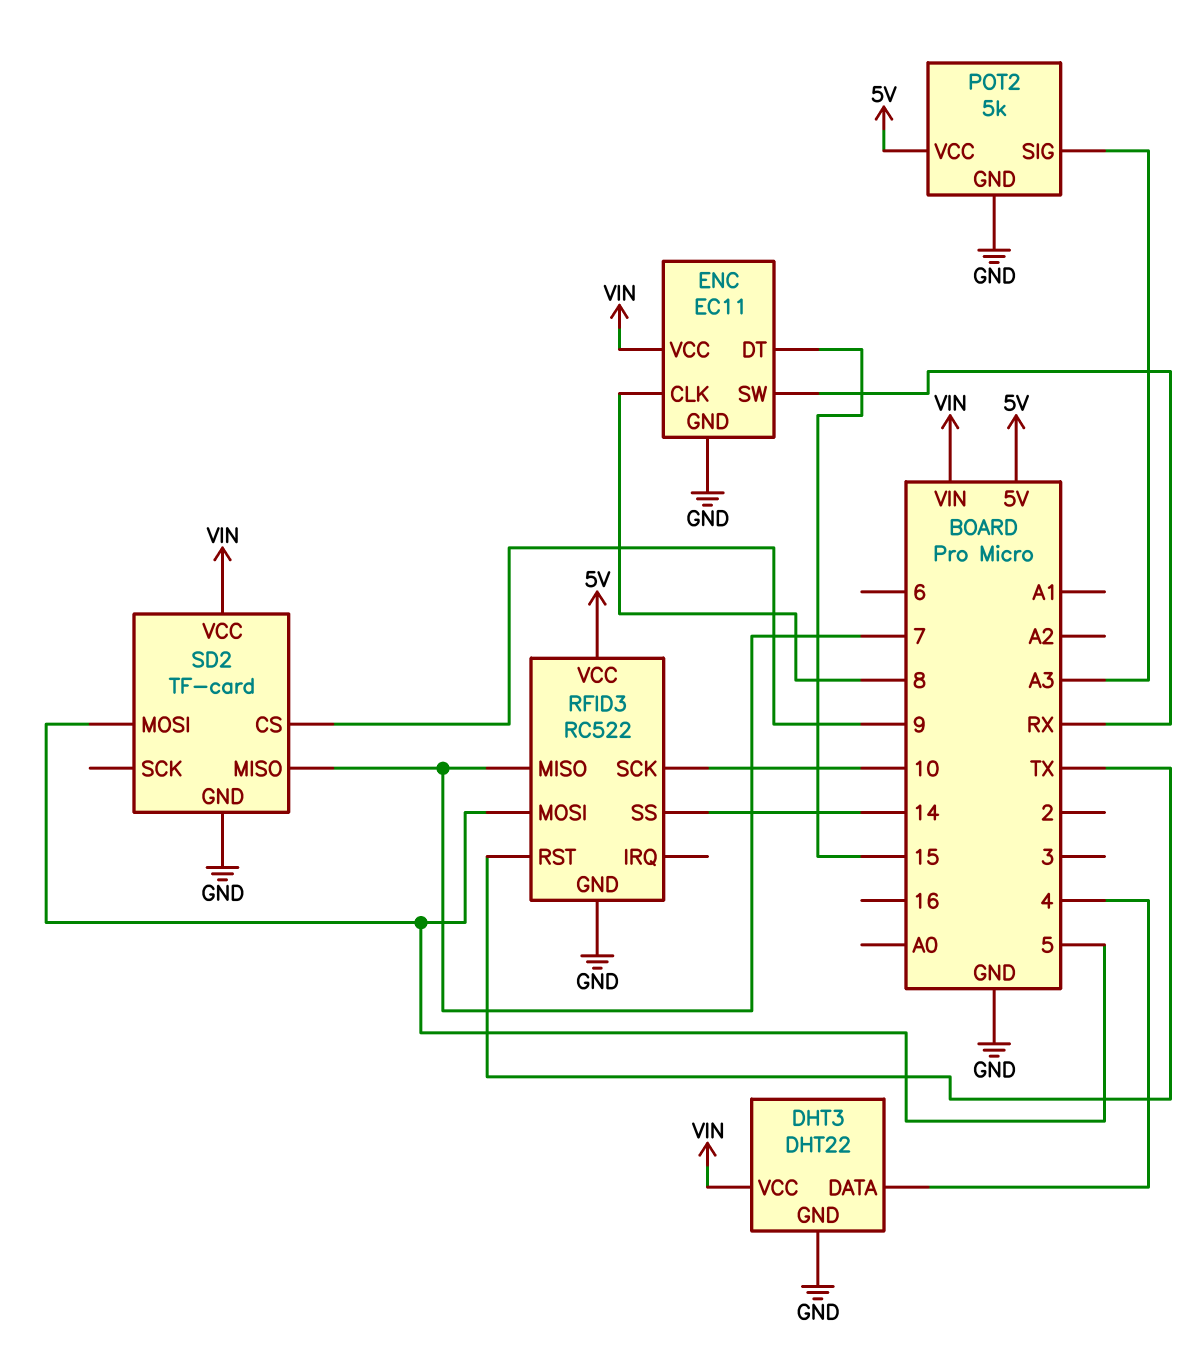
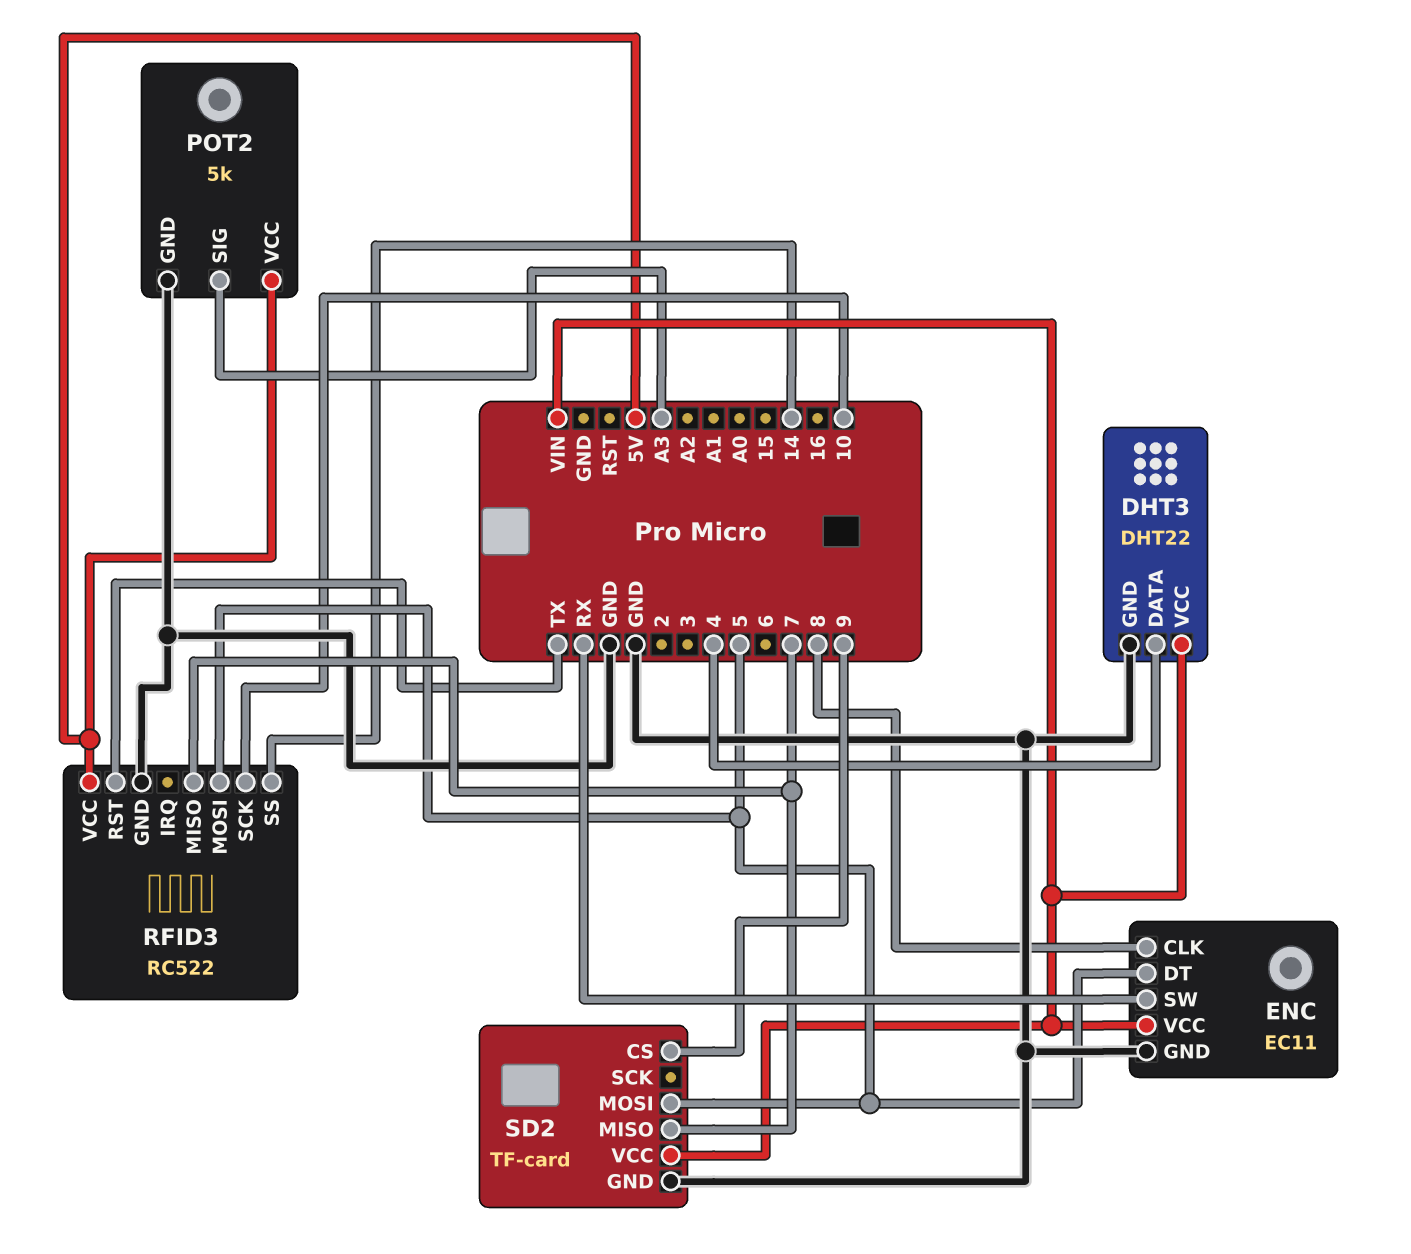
ENC pin DT: 15 -> 5

